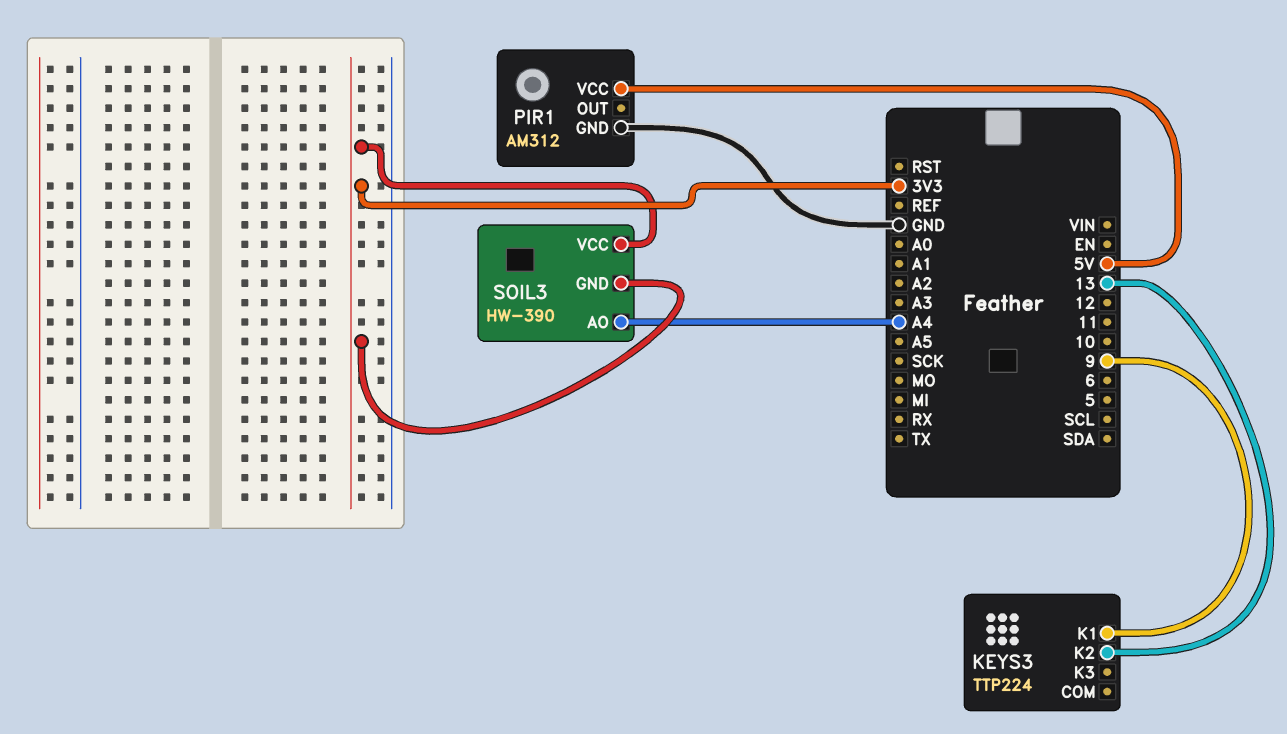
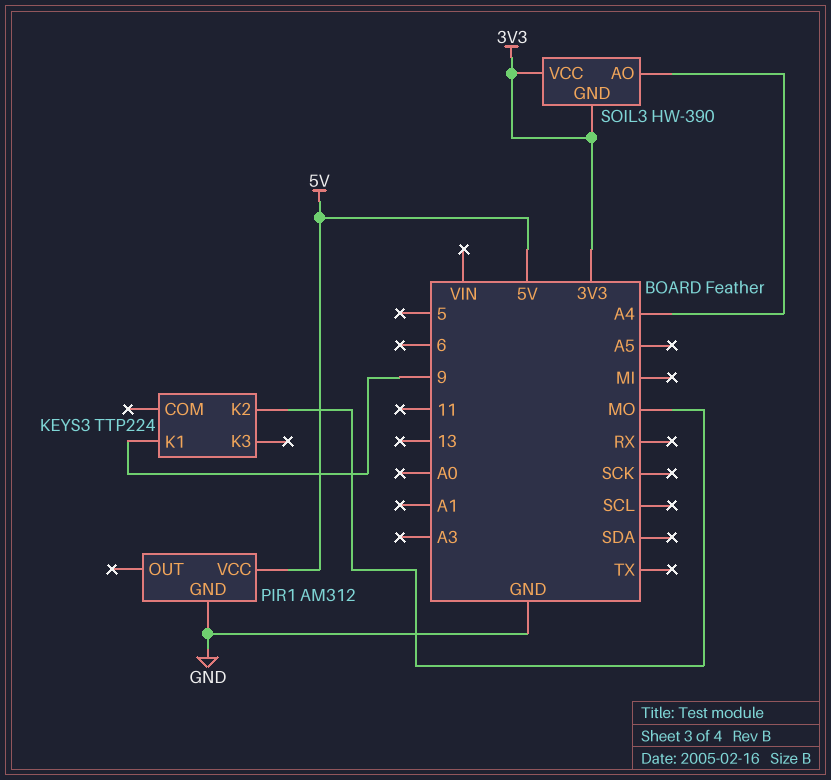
KEYS3 pin K2: 13 -> MO

